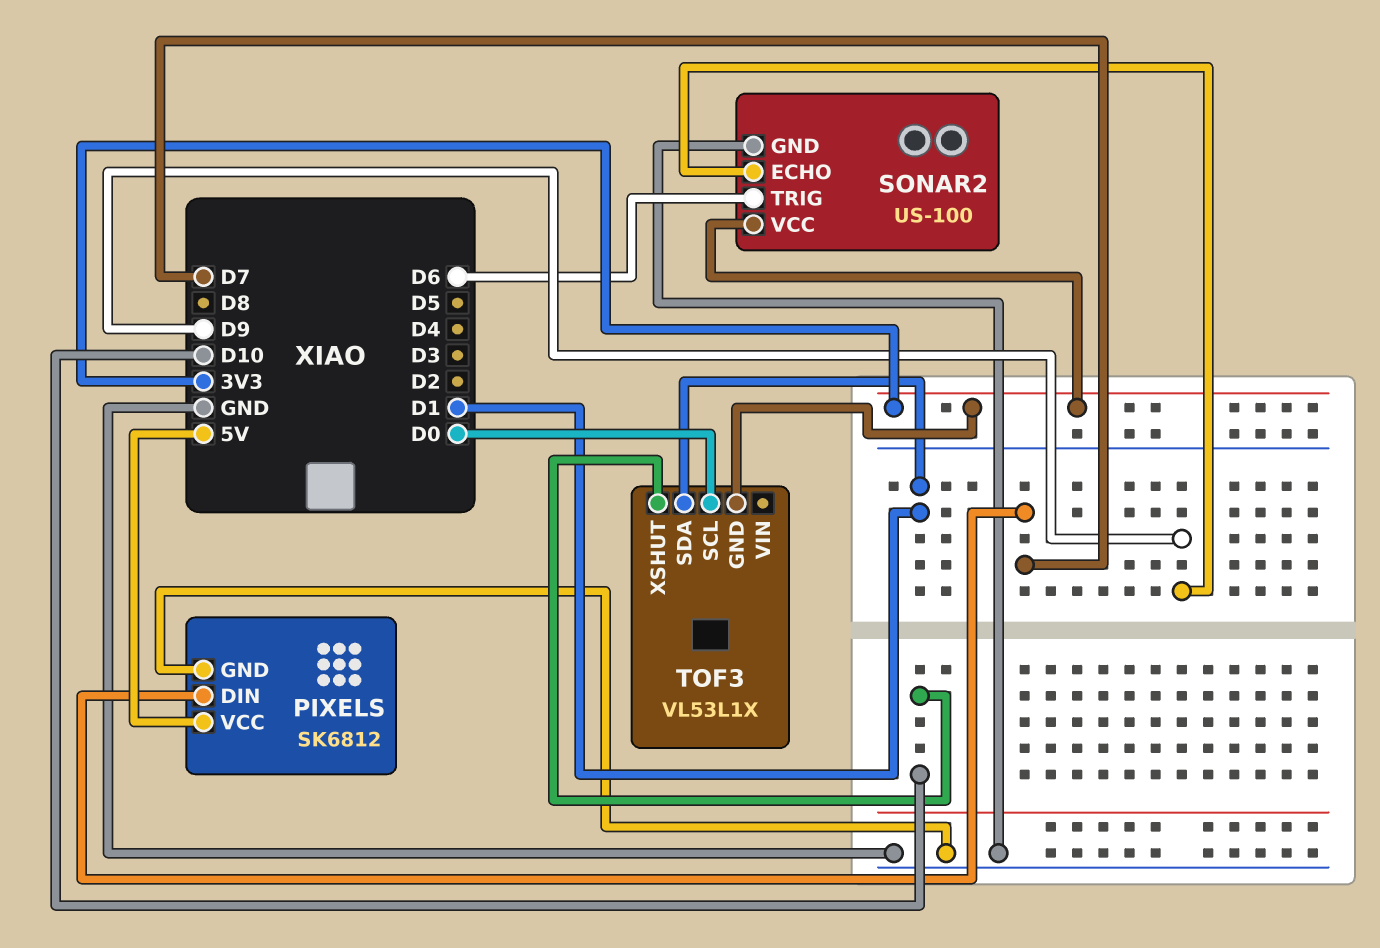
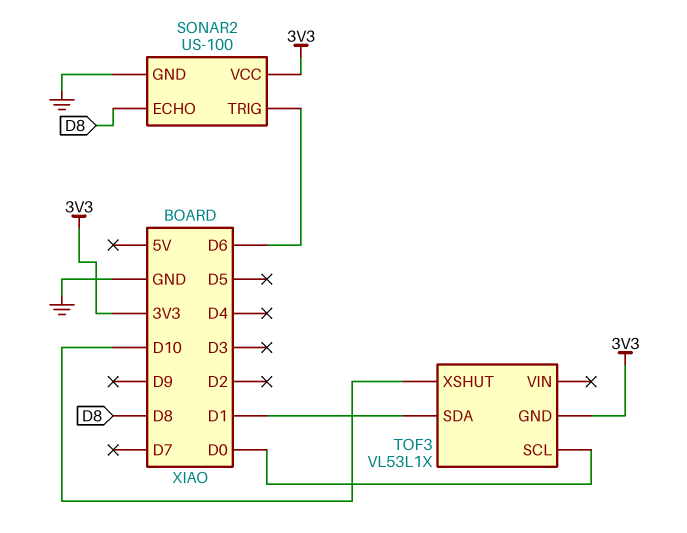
PIXELS: SK6812 -> none
PIXELS pin DIN: D7 -> none
PIXELS pin GND: GND -> none
PIXELS pin VCC: 5V -> none
SONAR2 pin ECHO: D9 -> D8

